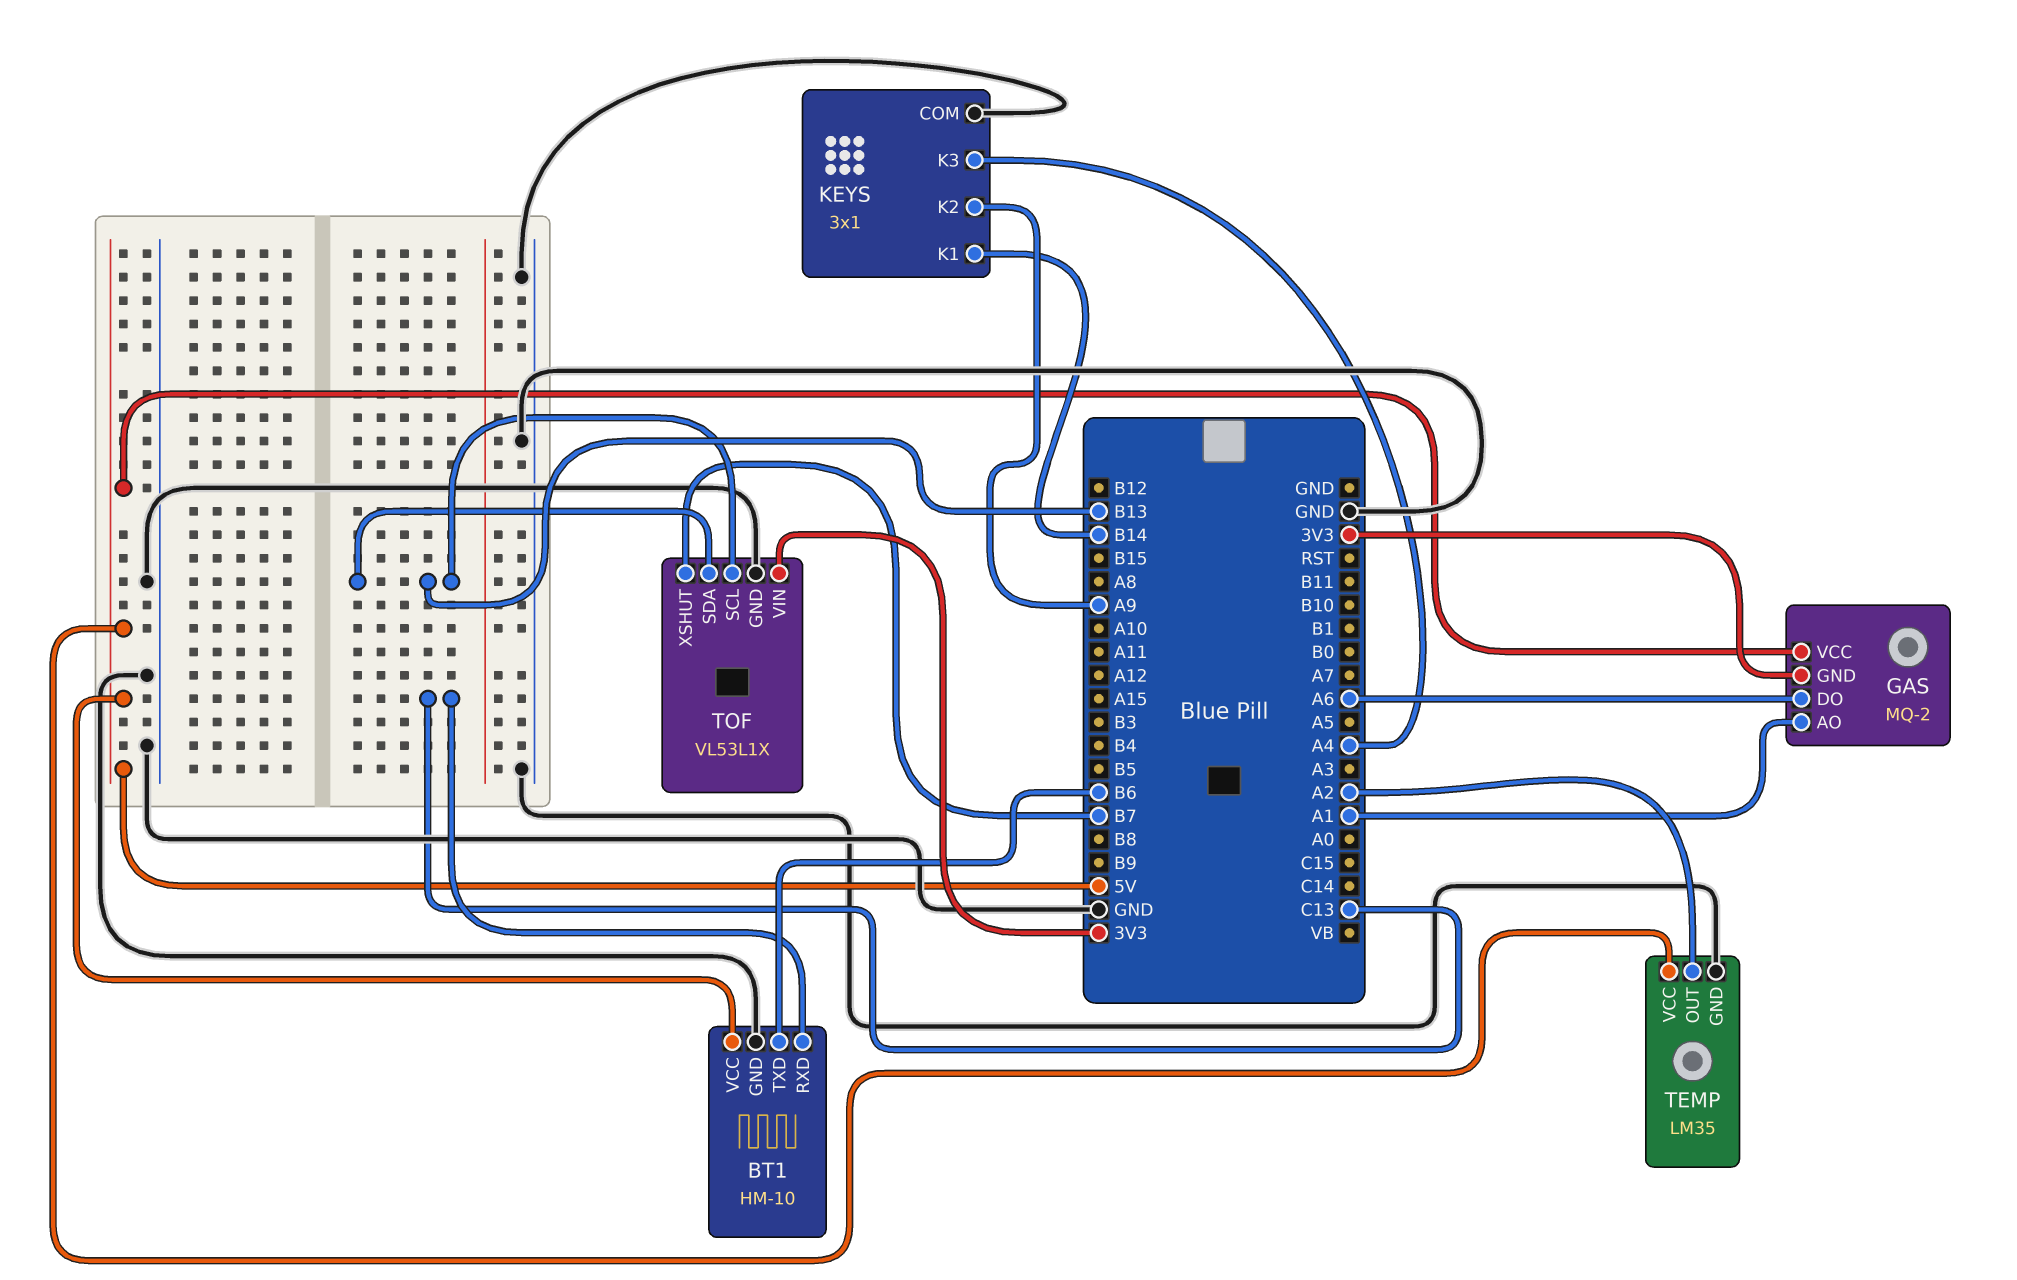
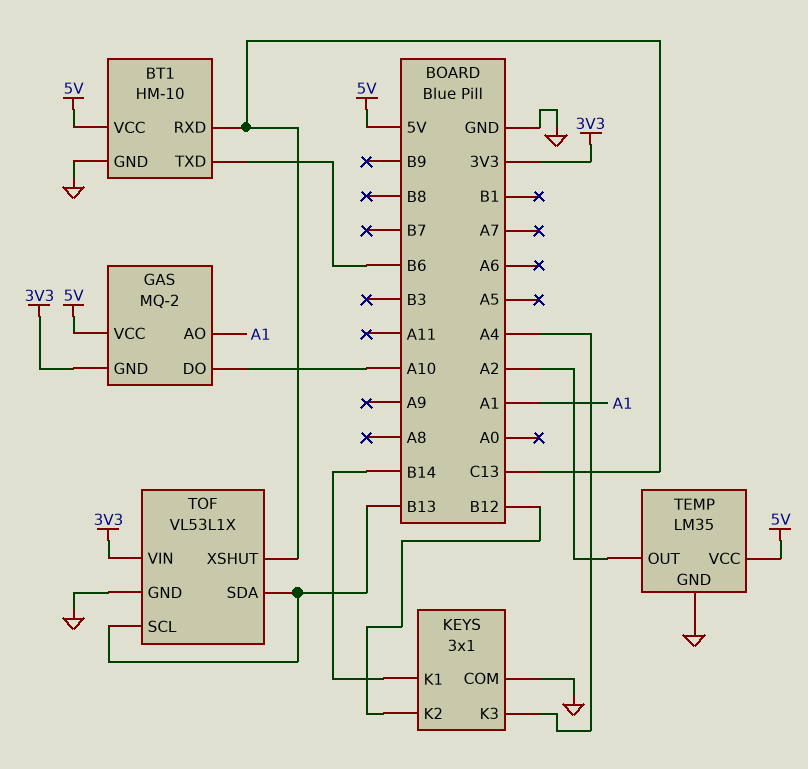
GAS pin DO: A6 -> A10
KEYS pin K2: A9 -> B12
TOF pin XSHUT: B7 -> C13

